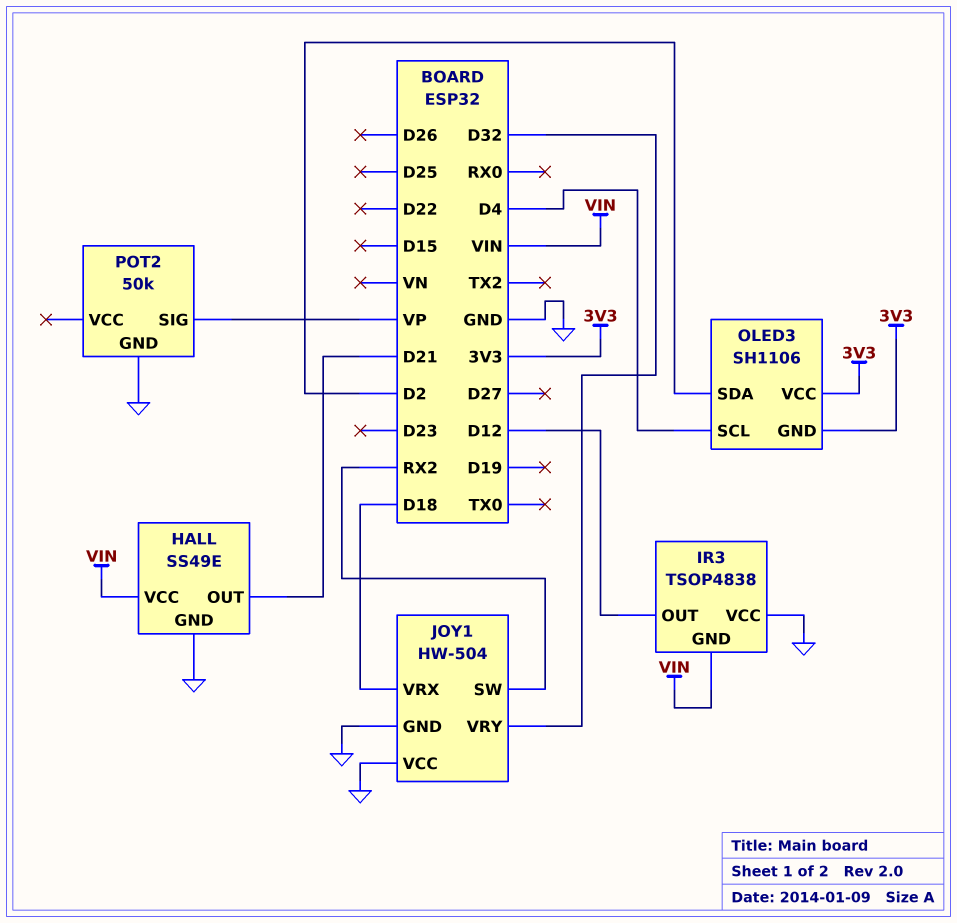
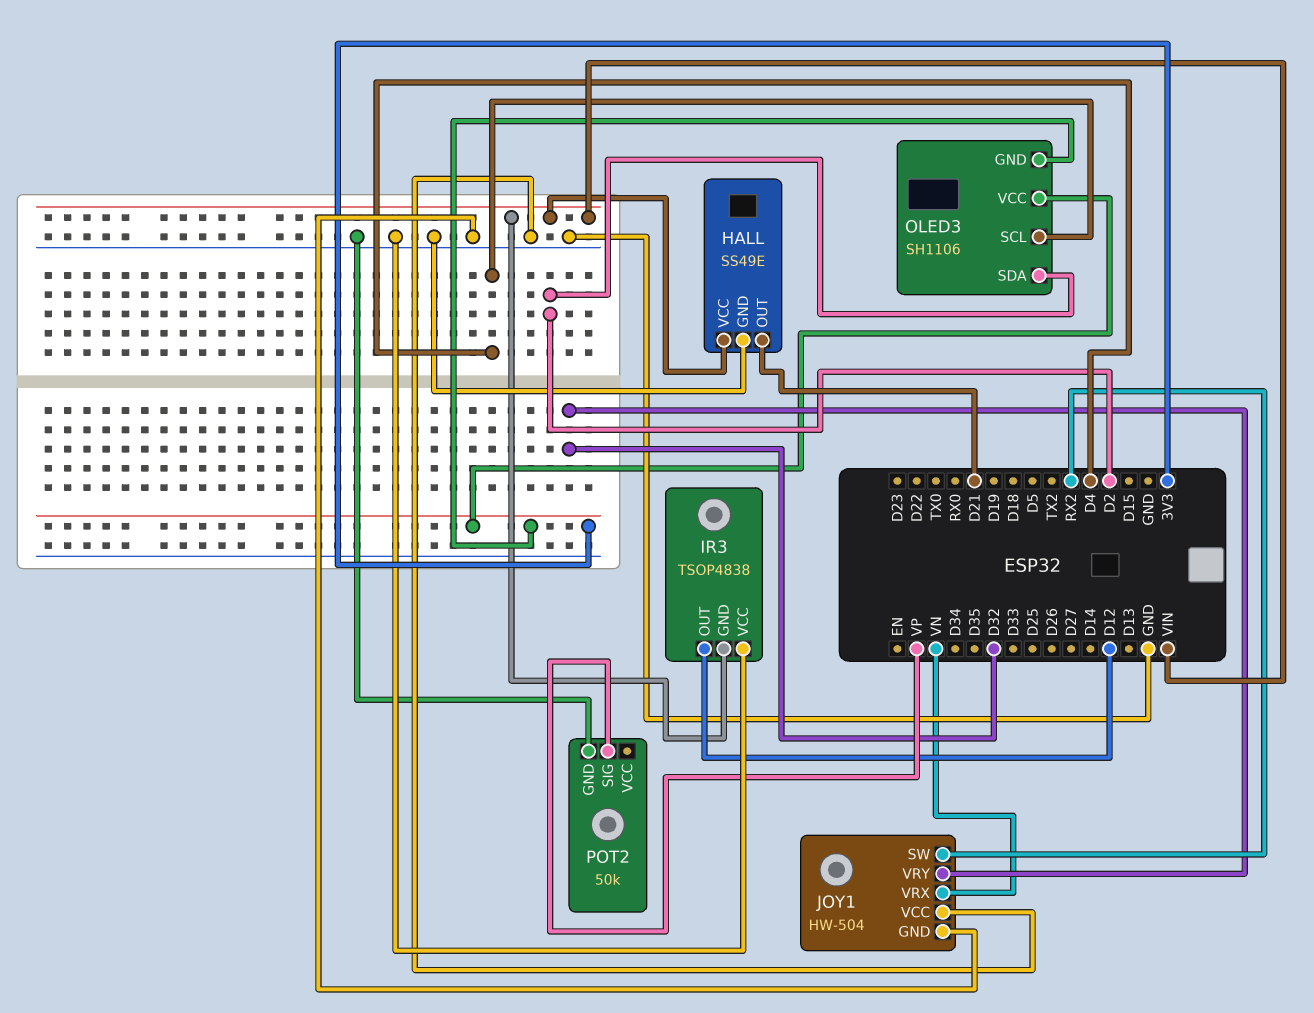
JOY1 pin VRX: D18 -> VN

